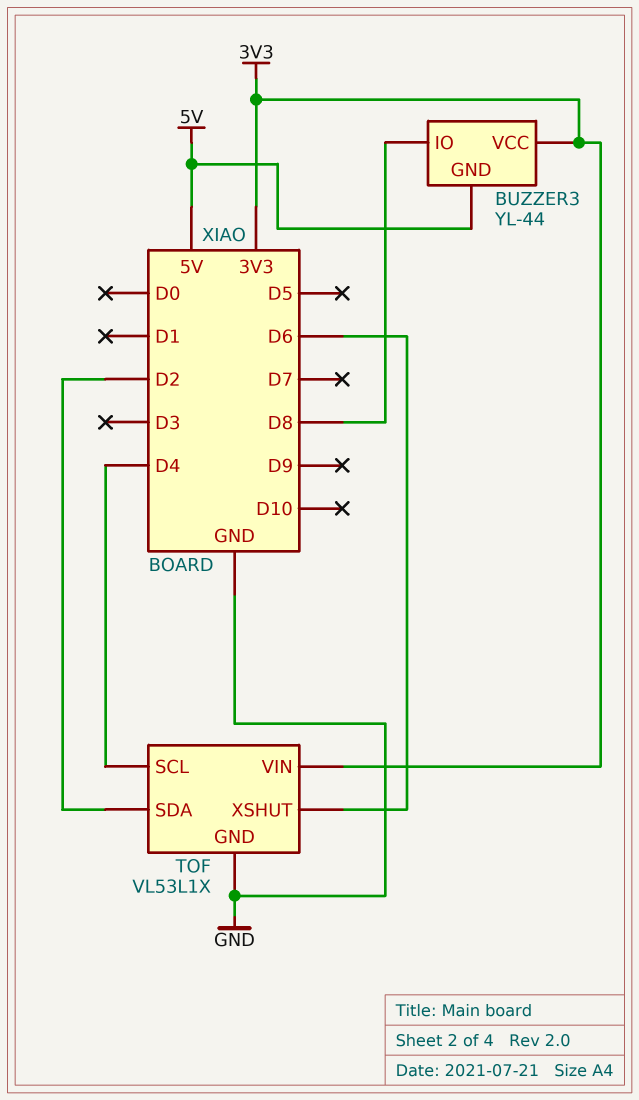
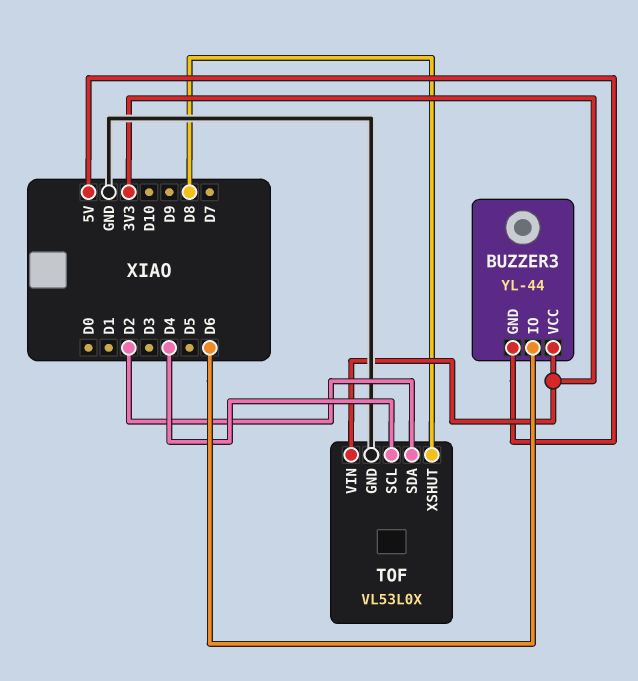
BUZZER3 pin IO: D8 -> D6
TOF: VL53L1X -> VL53L0X
TOF pin XSHUT: D6 -> D8

